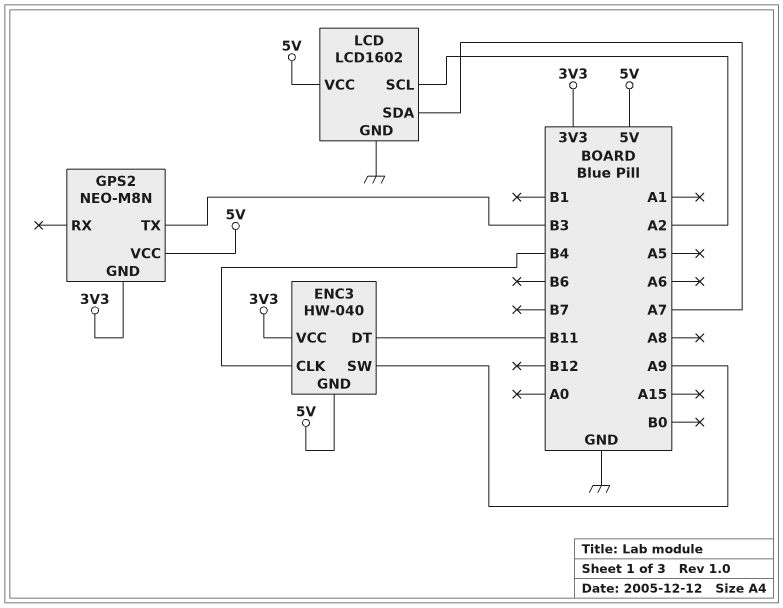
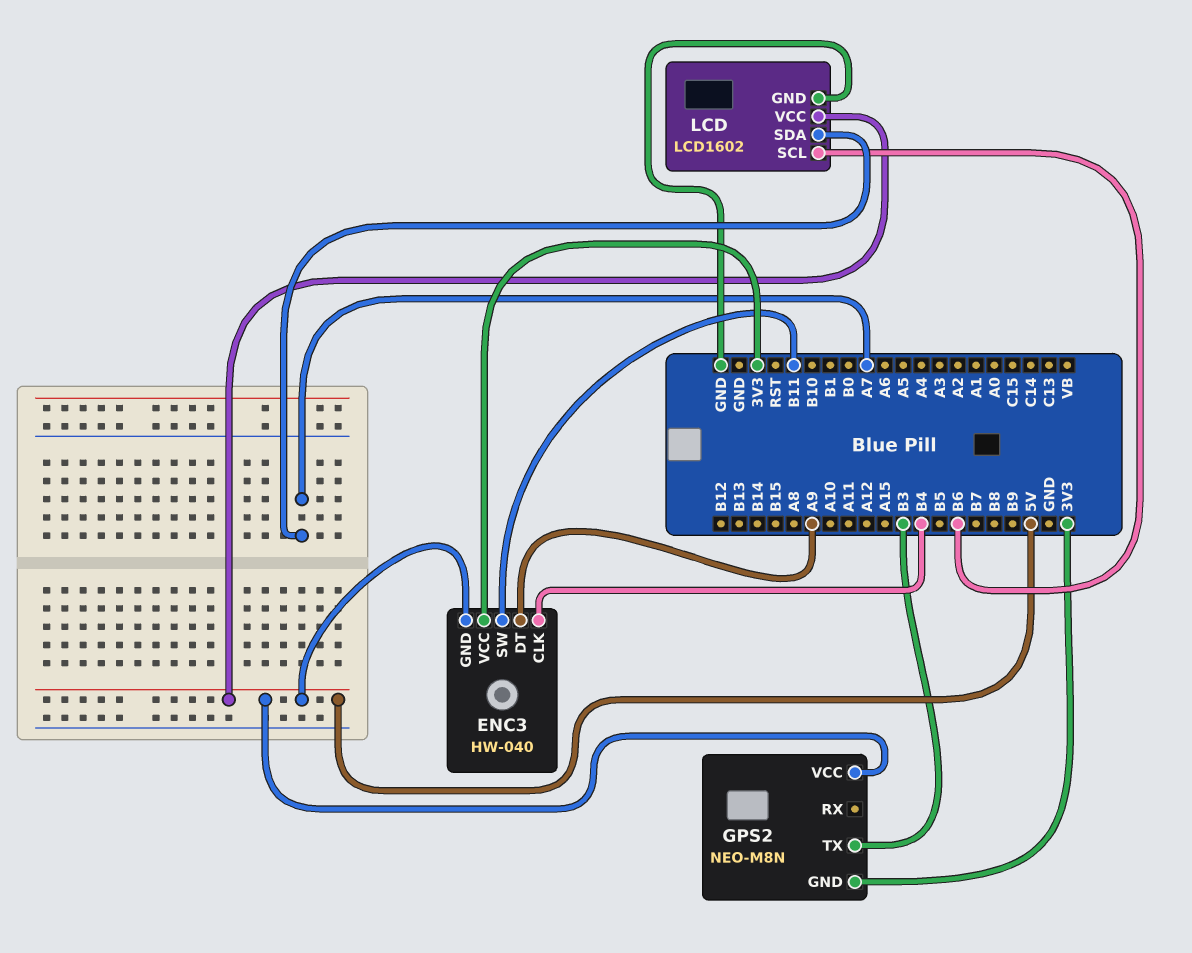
ENC3 pin DT: B11 -> A9
ENC3 pin SW: A9 -> B11
LCD pin SCL: A2 -> B6

